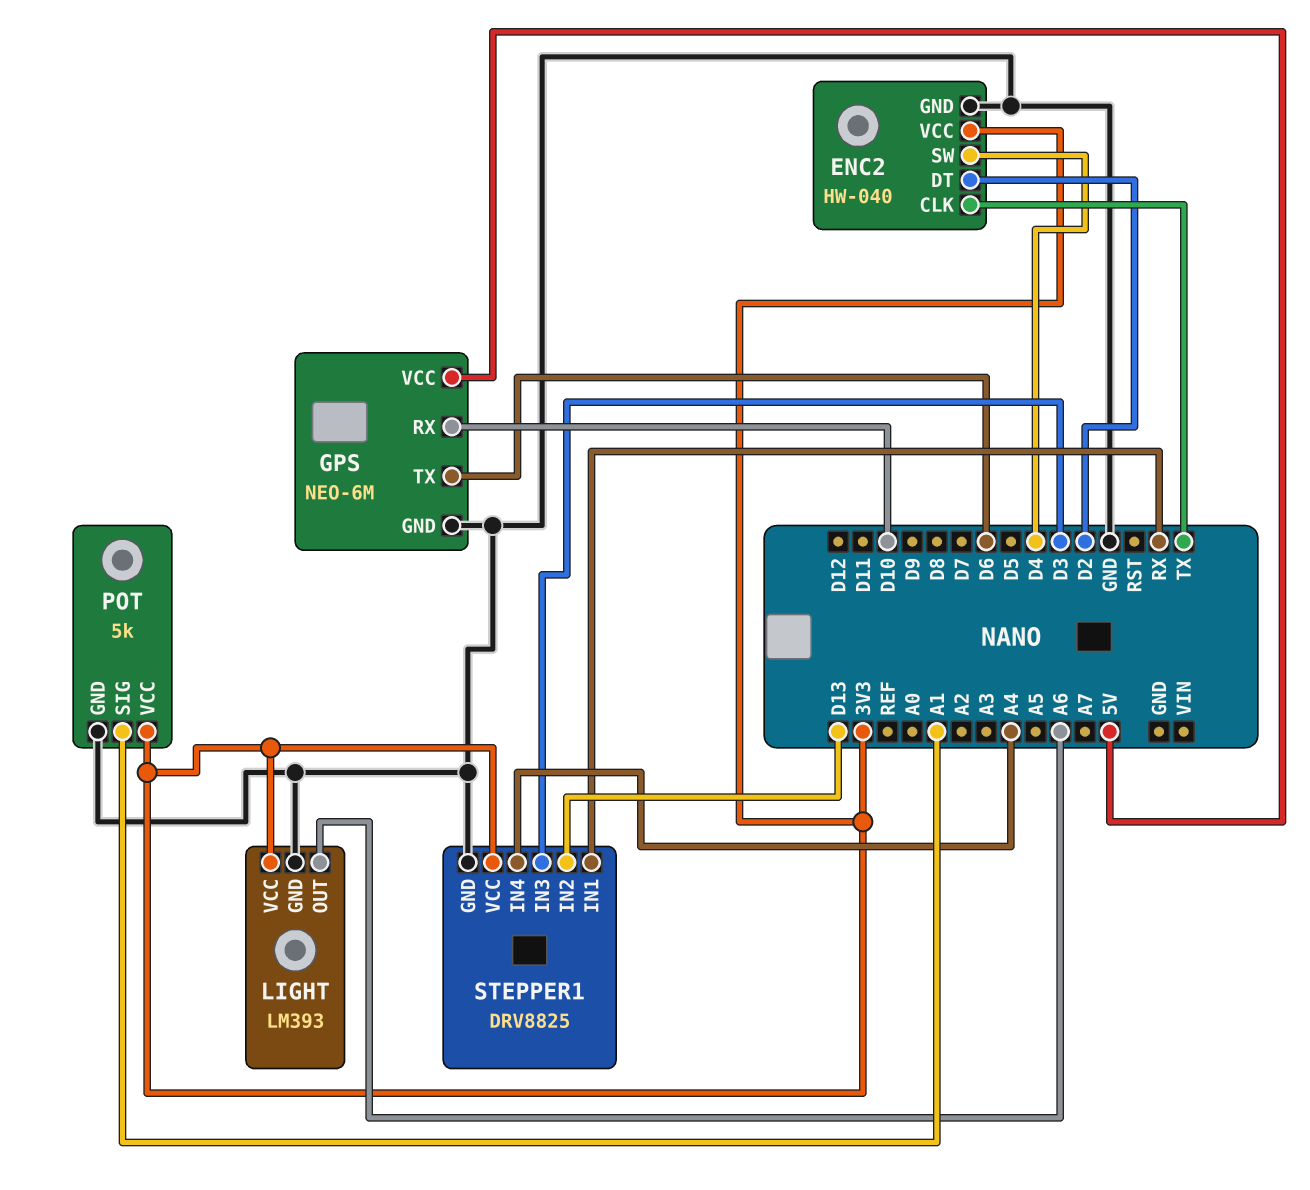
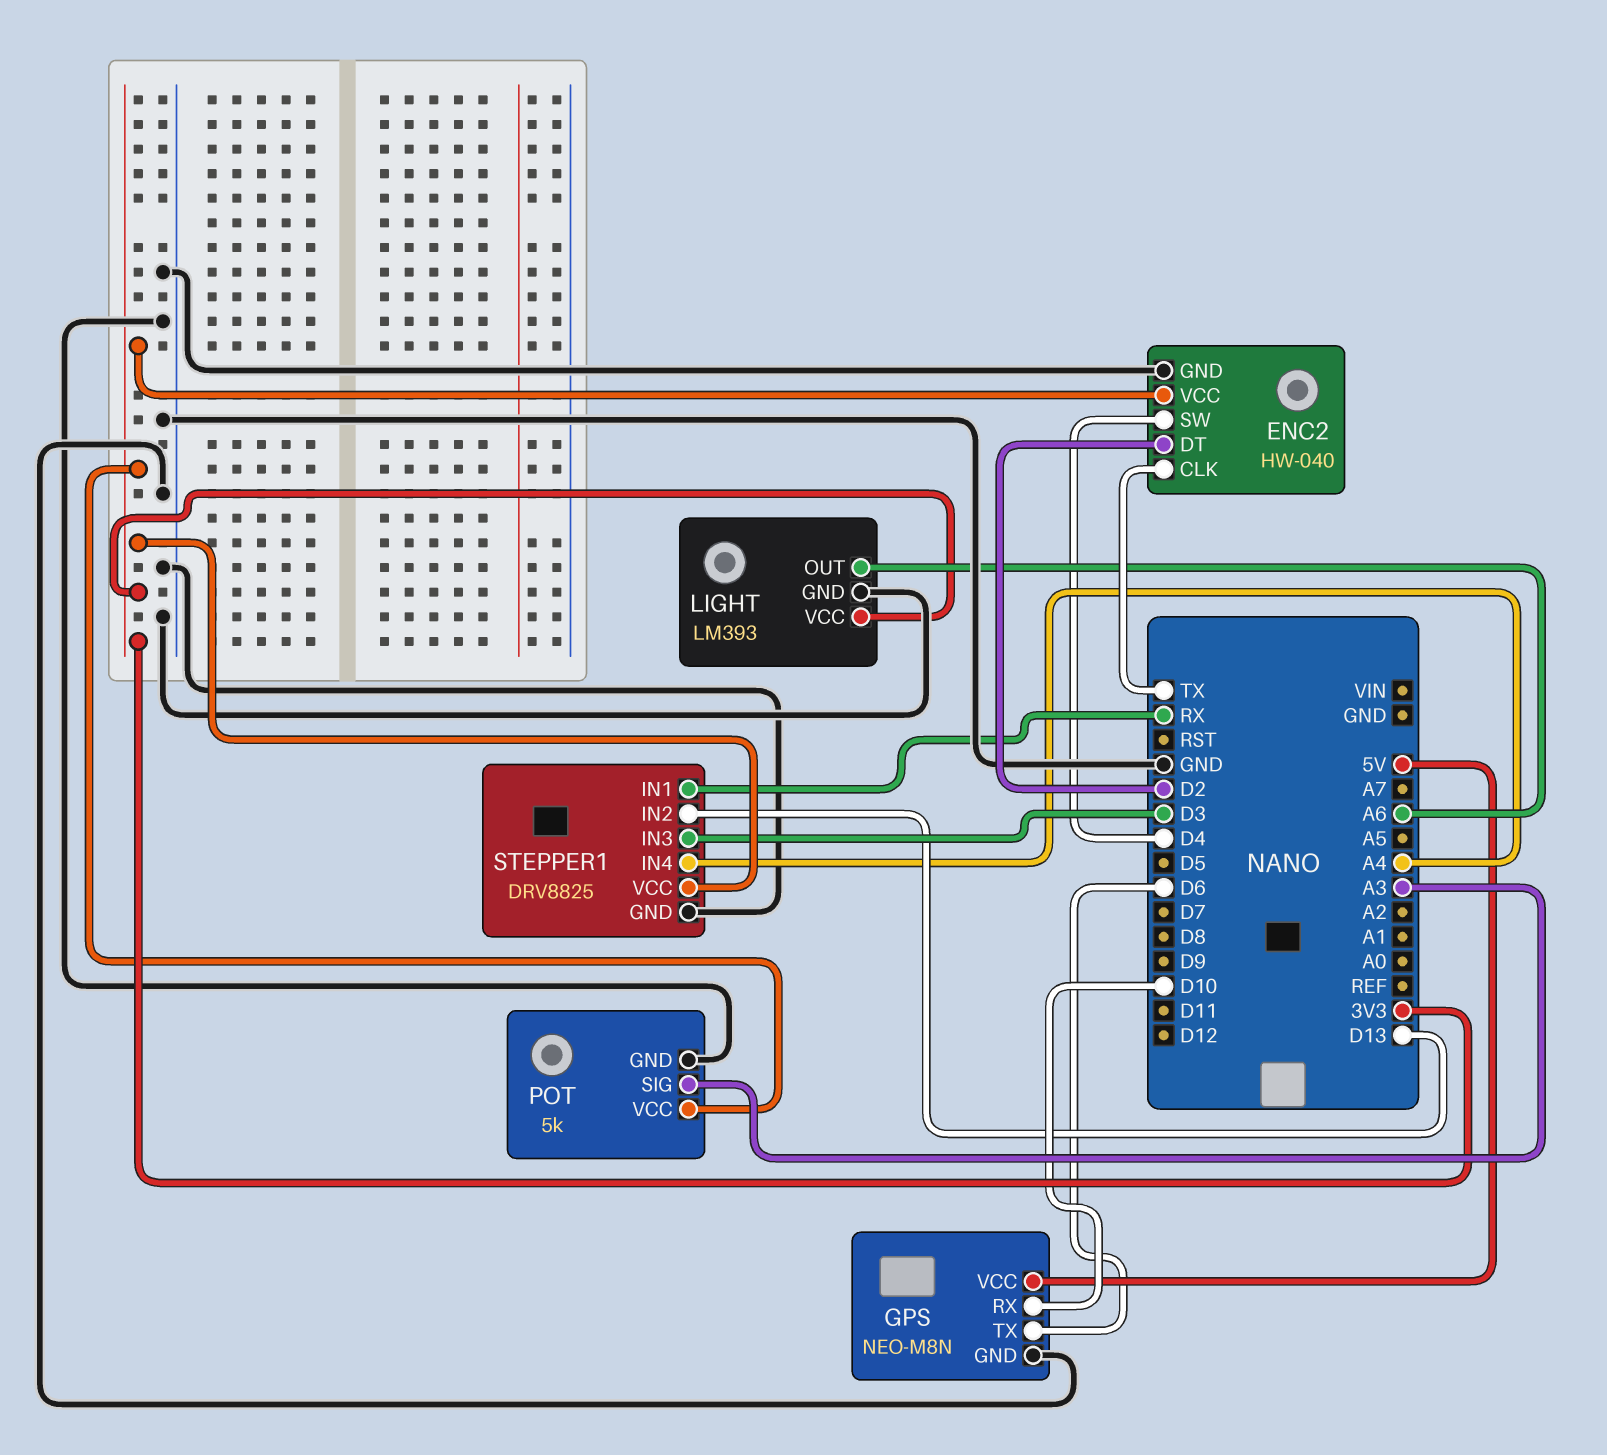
GPS: NEO-6M -> NEO-M8N
POT pin SIG: A1 -> A3

